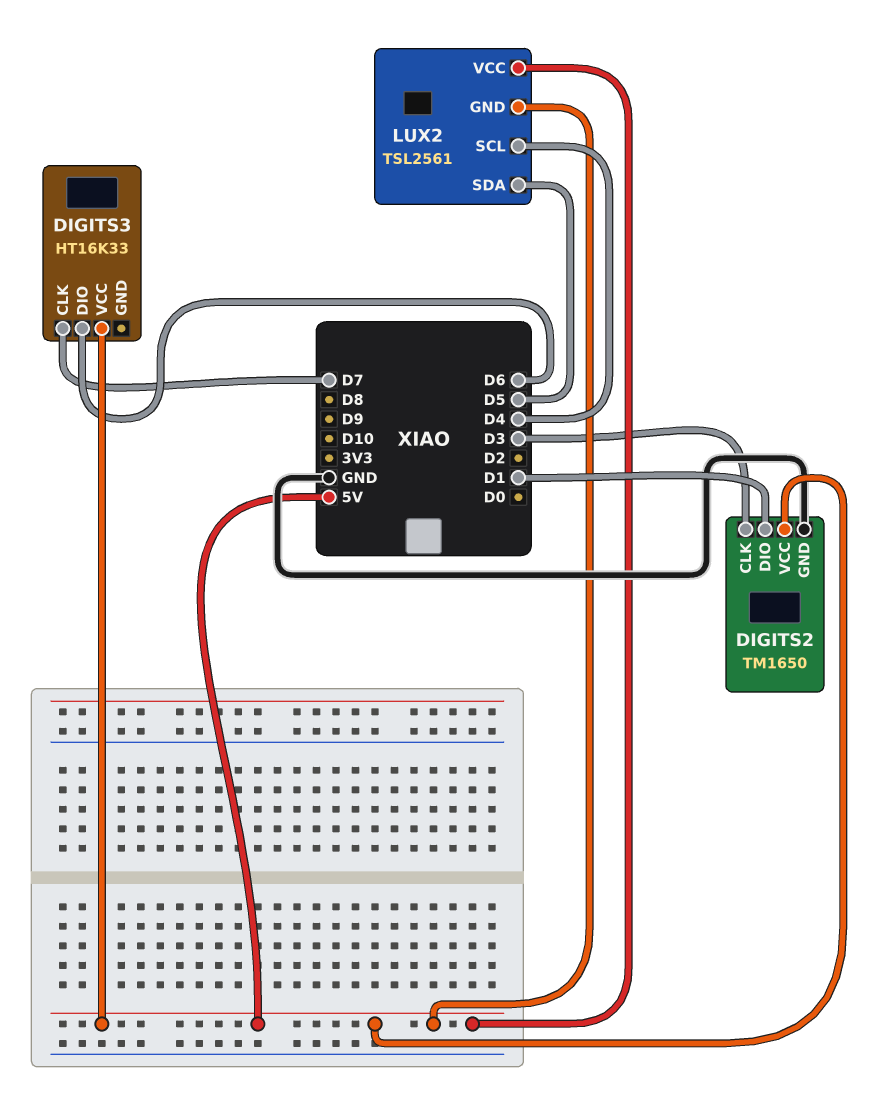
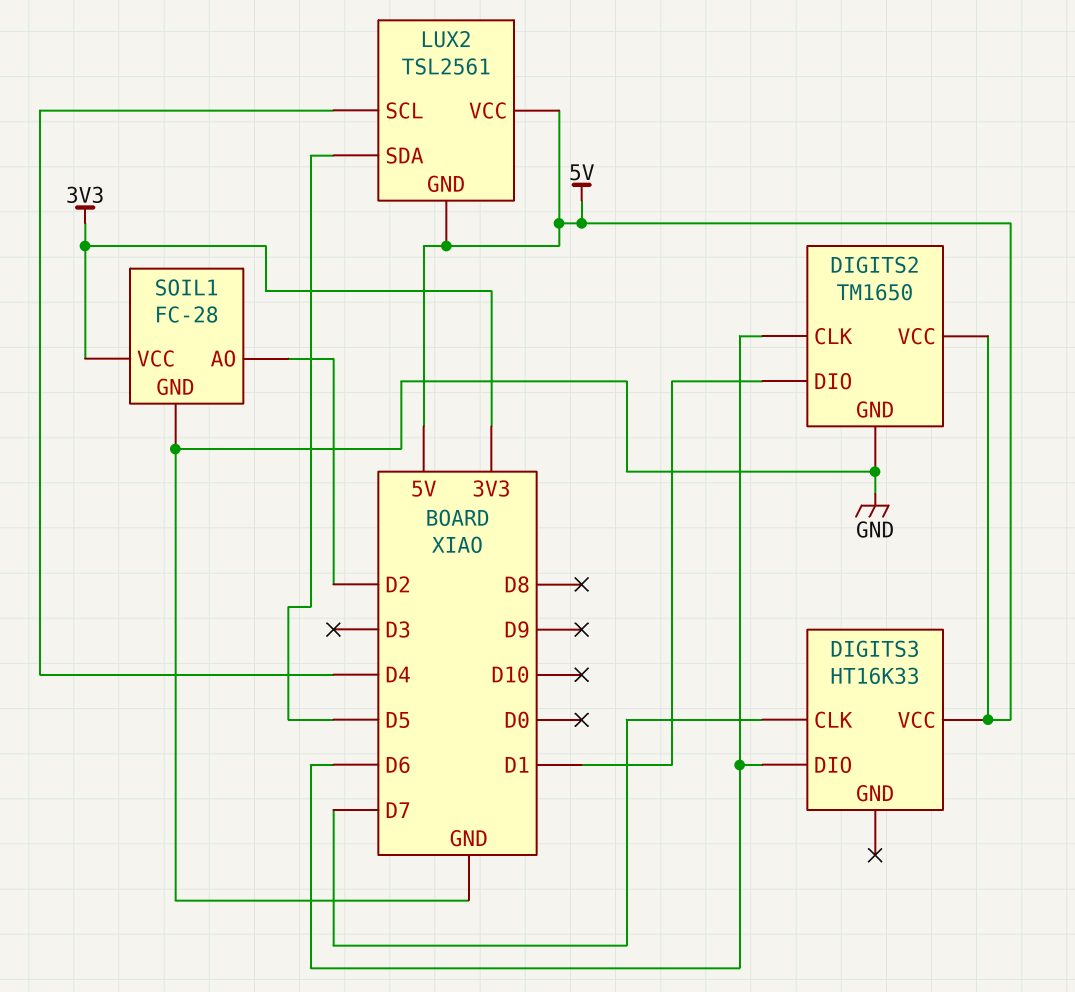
DIGITS2 pin CLK: D3 -> D6
SOIL1: none -> FC-28
SOIL1 pin AO: none -> D2
SOIL1 pin GND: none -> GND
SOIL1 pin VCC: none -> 3V3

